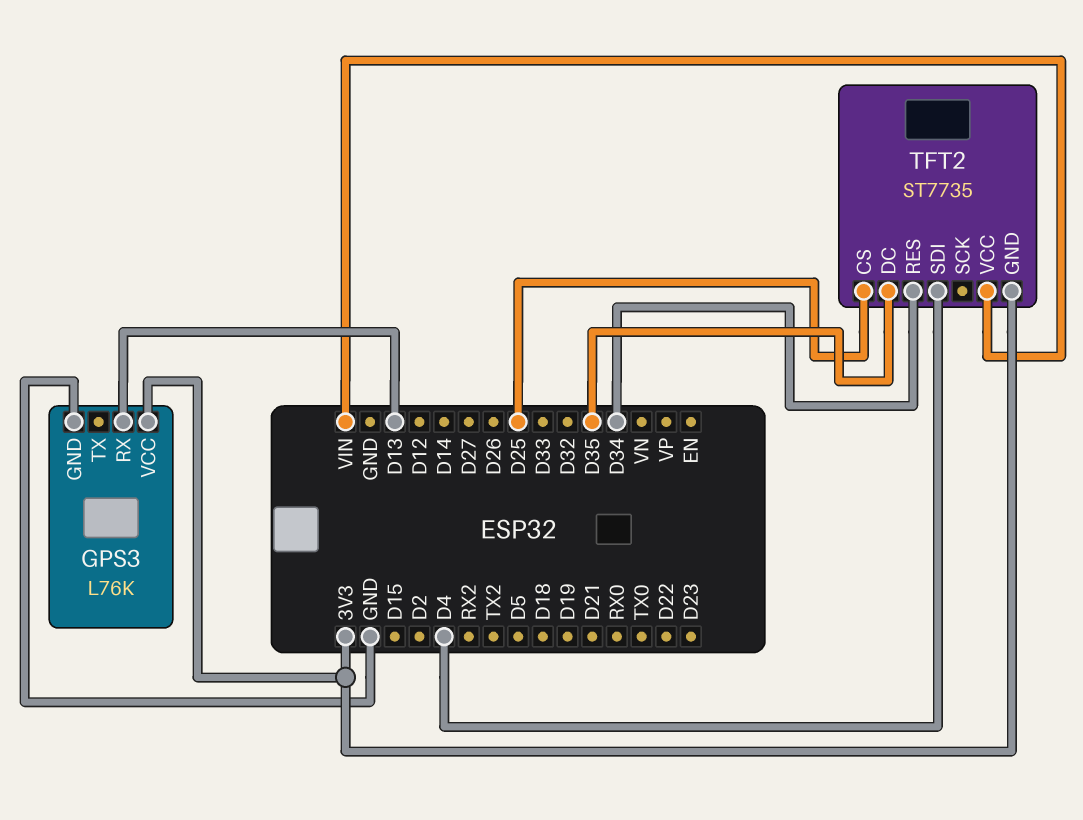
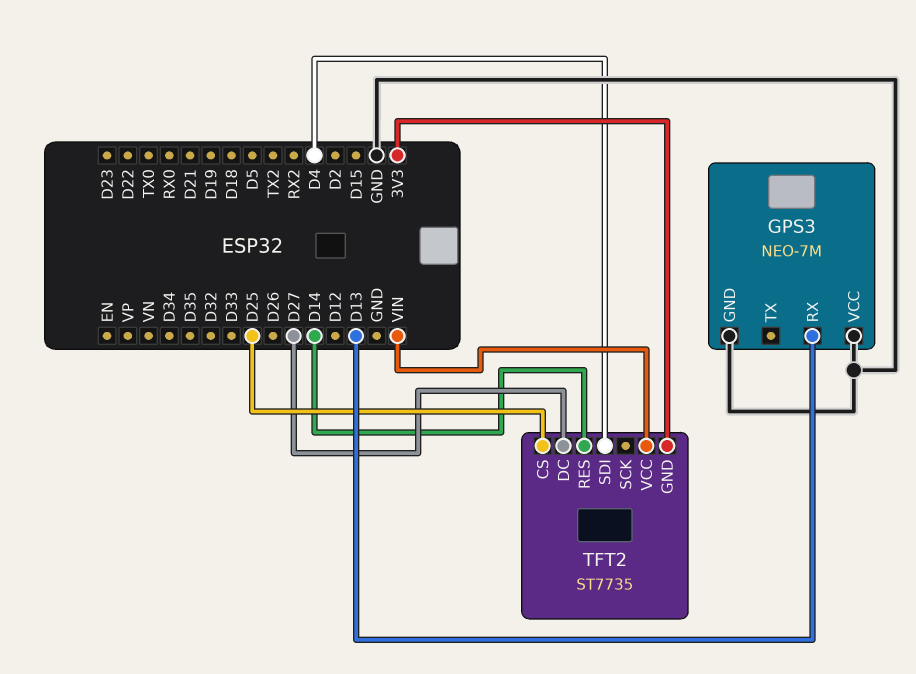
GPS3: L76K -> NEO-7M
GPS3 pin VCC: 3V3 -> GND
TFT2 pin DC: D35 -> D27
TFT2 pin RES: D34 -> D14

